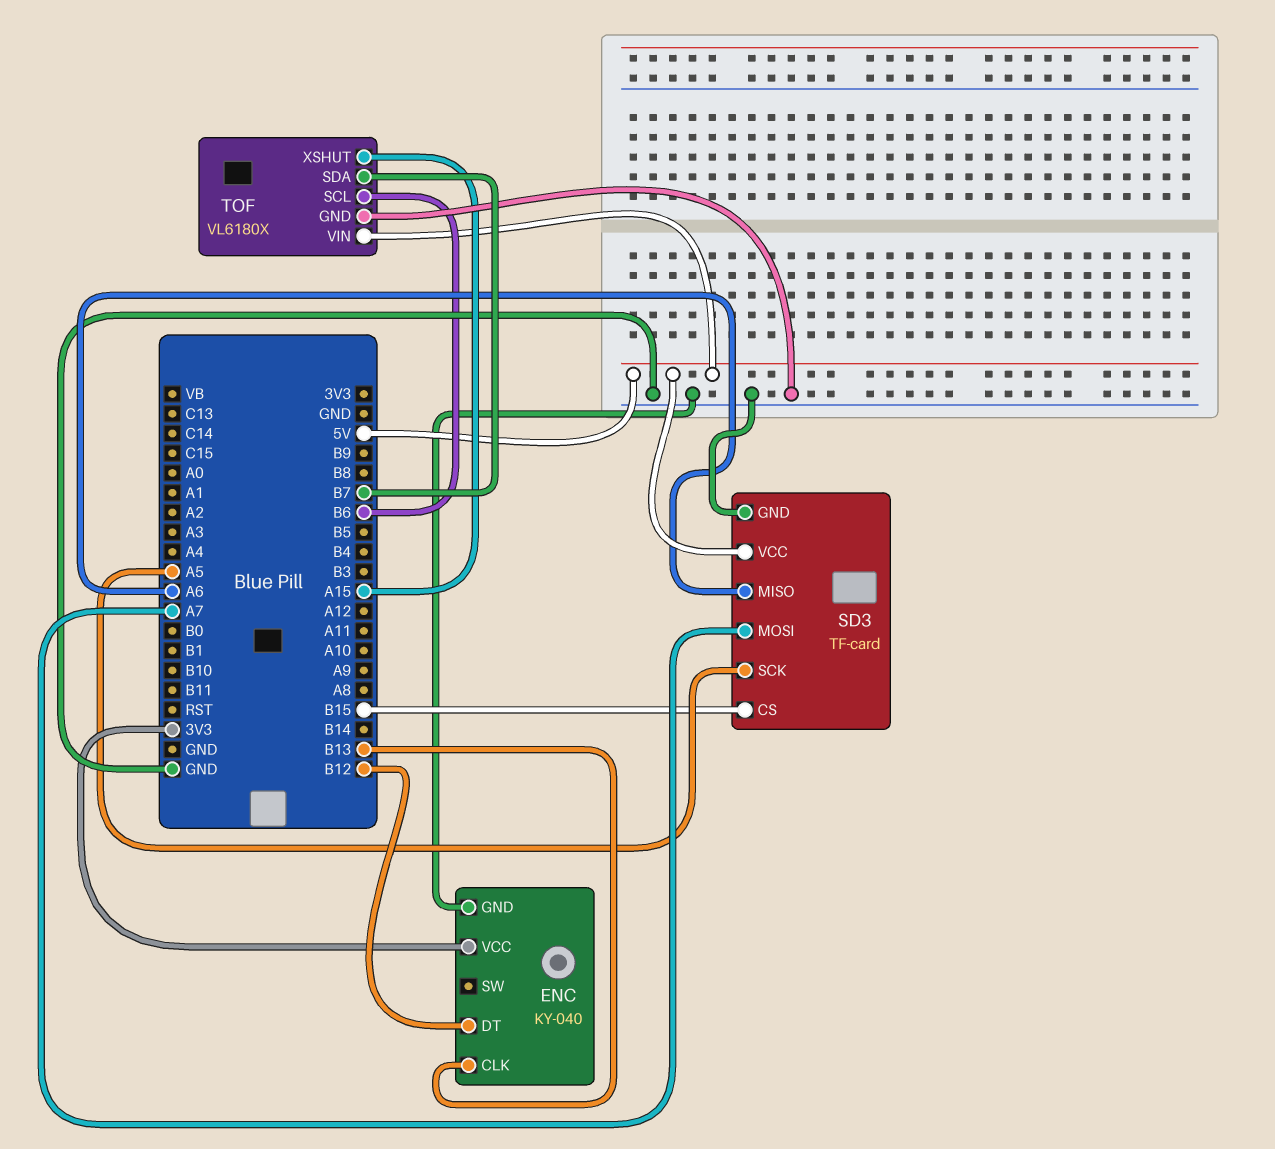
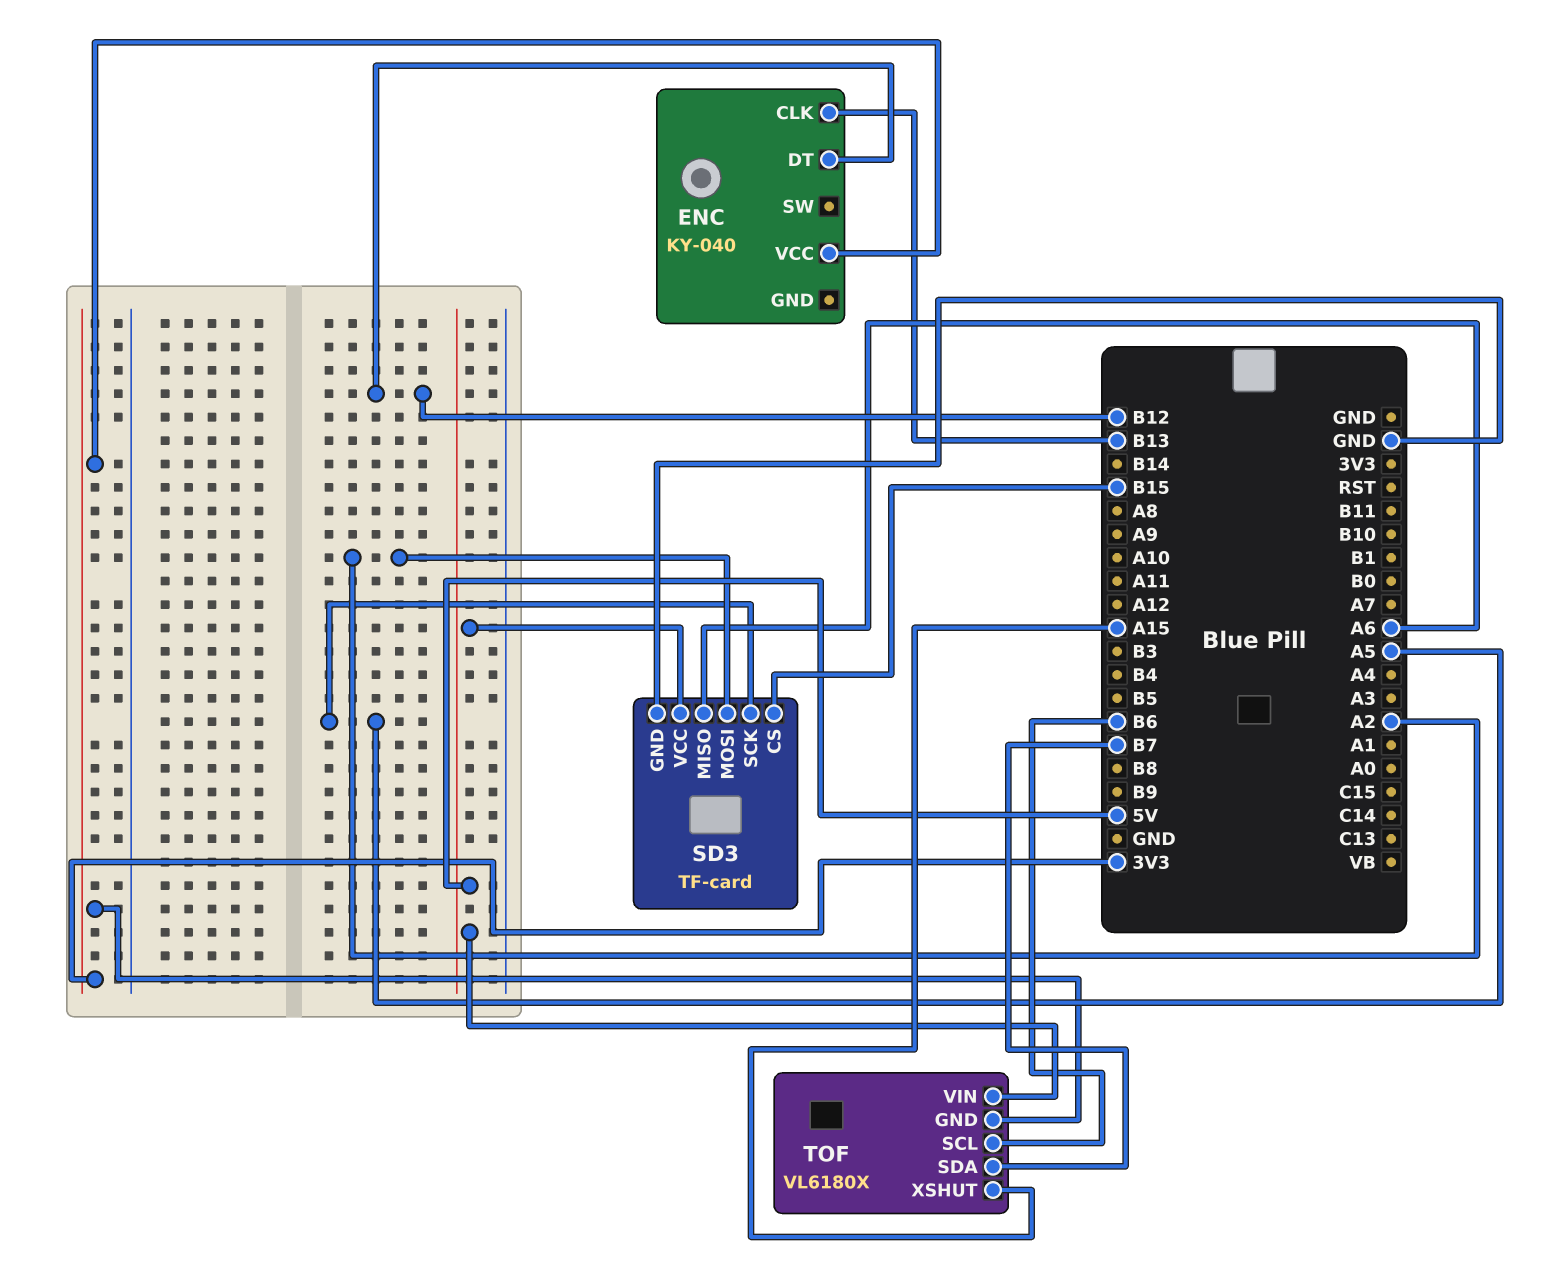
ENC pin GND: GND -> none
SD3 pin MOSI: A7 -> A2
TOF pin GND: GND -> 3V3

